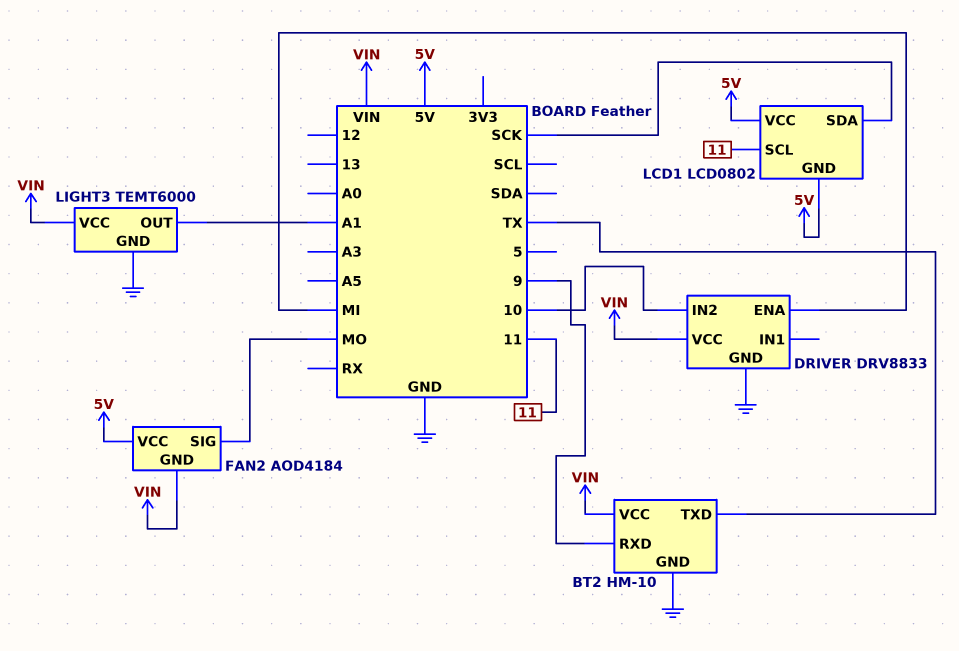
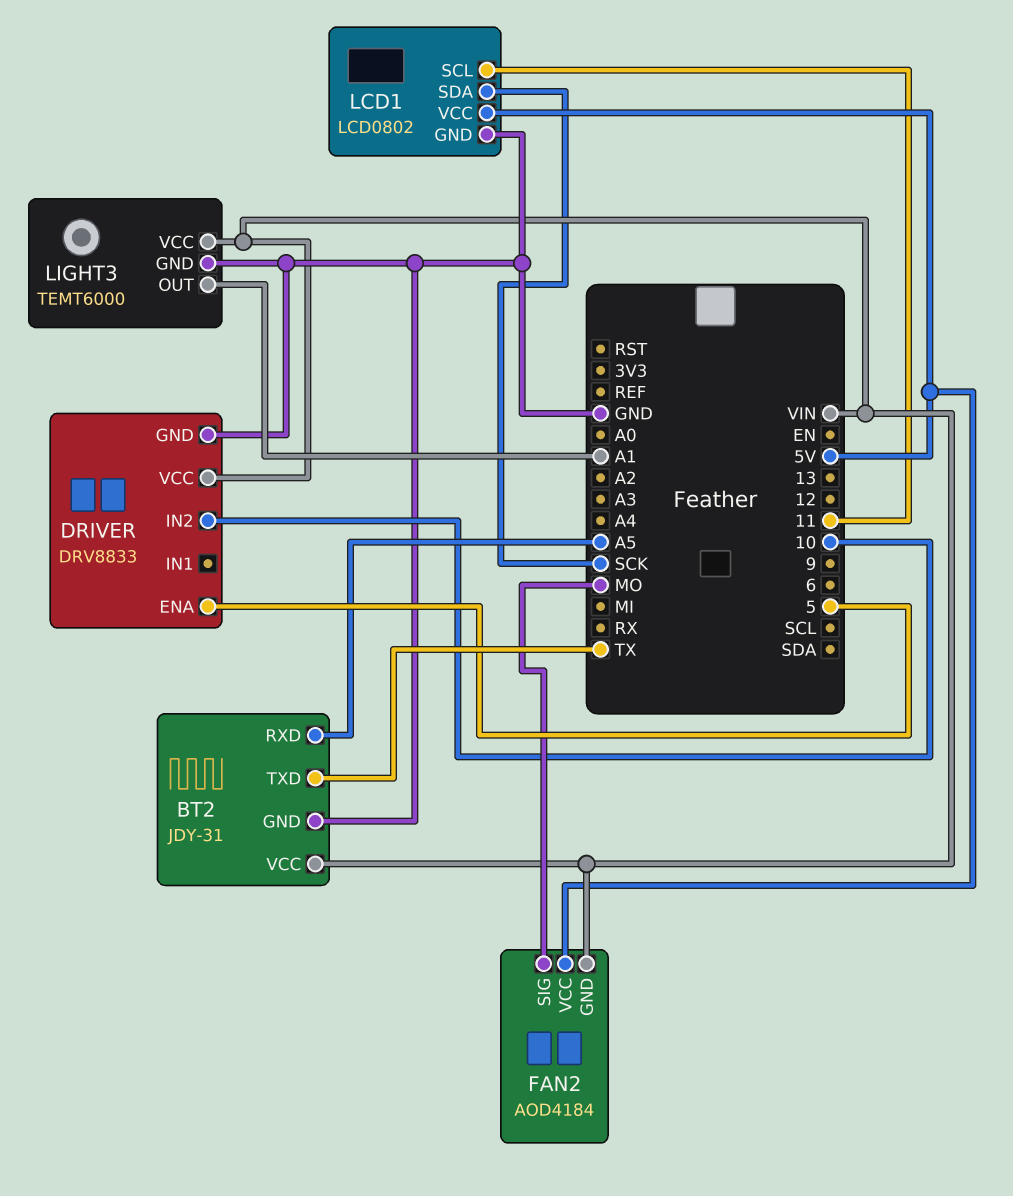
BT2: HM-10 -> JDY-31
BT2 pin RXD: 9 -> A5
DRIVER pin ENA: MI -> 5
LCD1 pin GND: 5V -> GND

